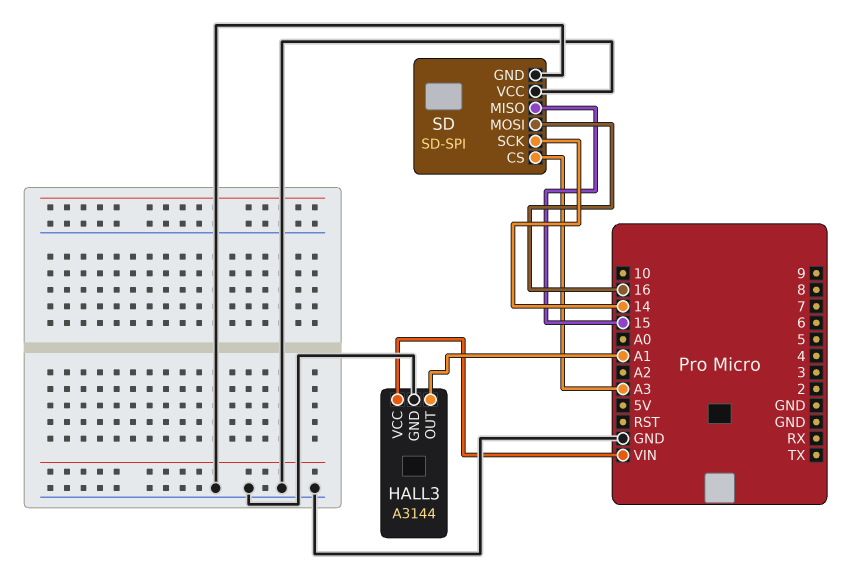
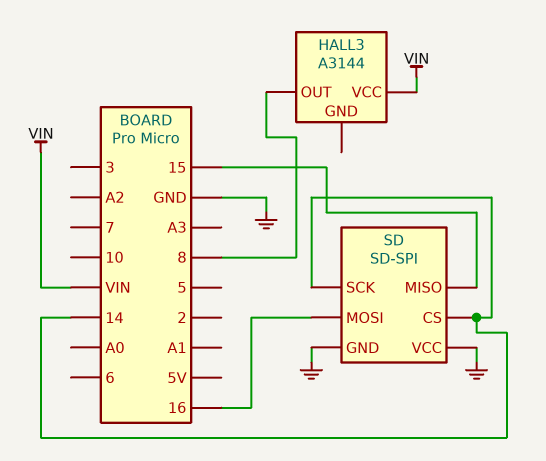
HALL3 pin GND: GND -> none
HALL3 pin OUT: A1 -> 8
SD pin CS: A3 -> 14

